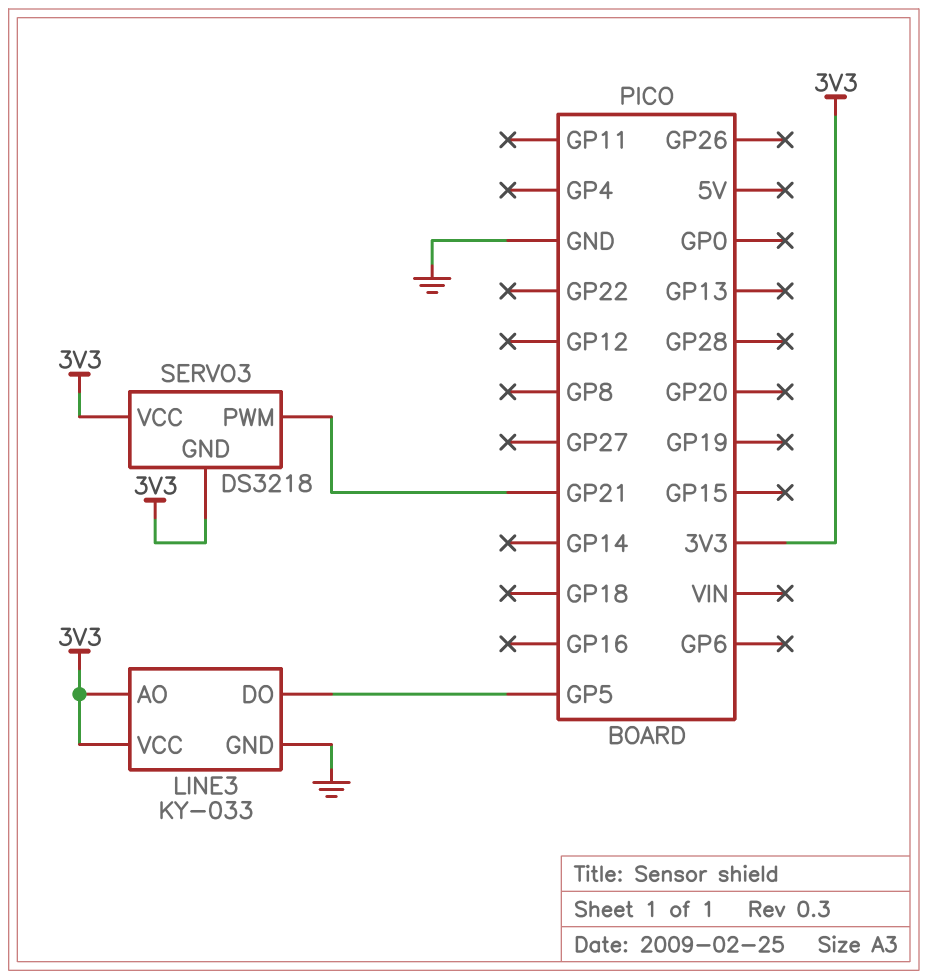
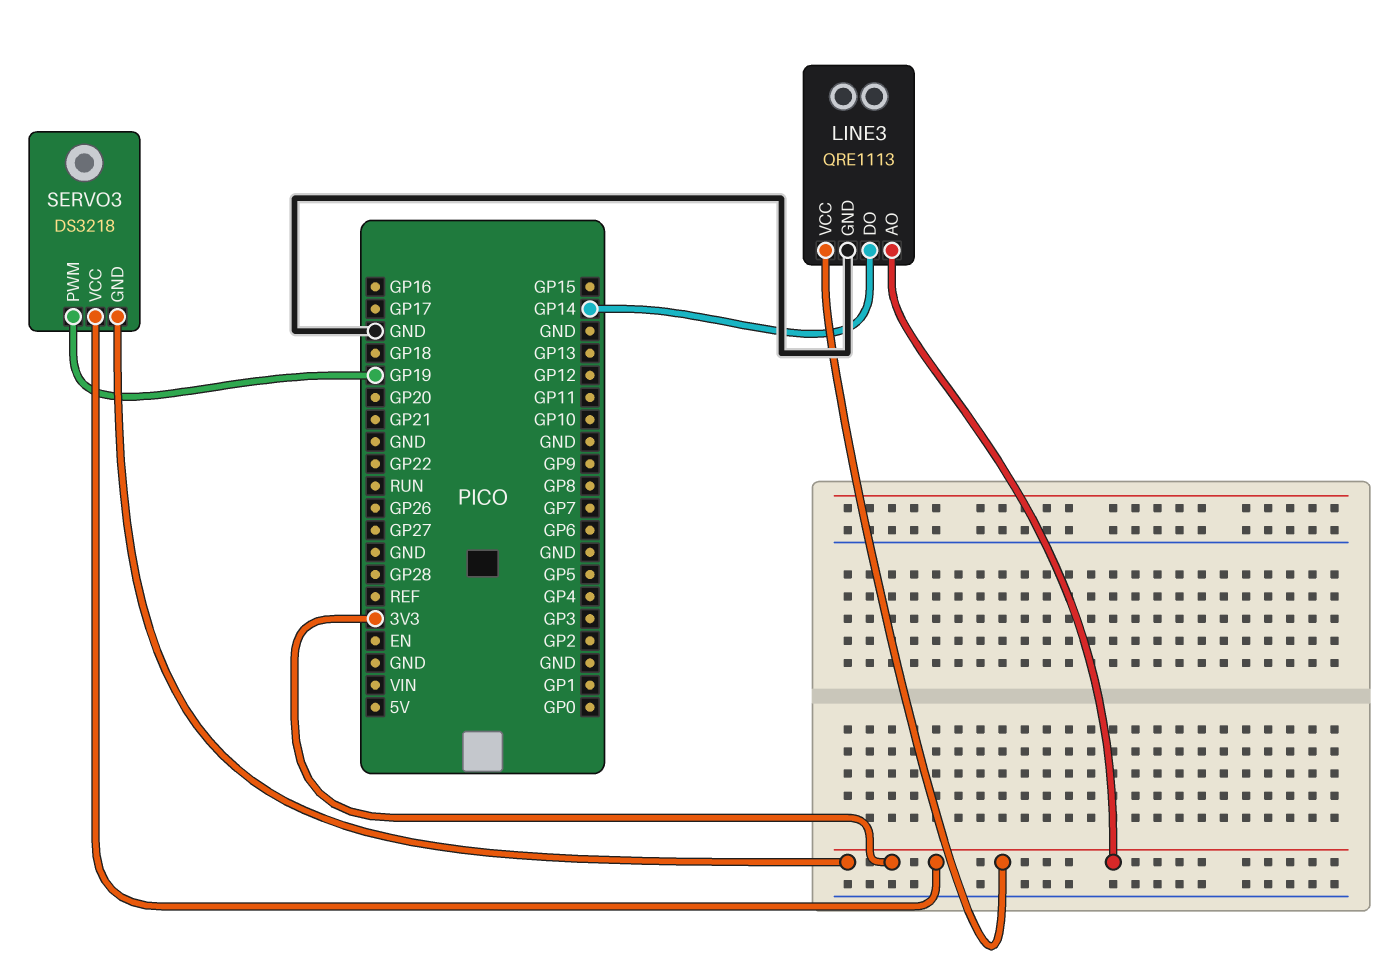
LINE3: KY-033 -> QRE1113
LINE3 pin DO: GP5 -> GP14
SERVO3 pin PWM: GP21 -> GP19

